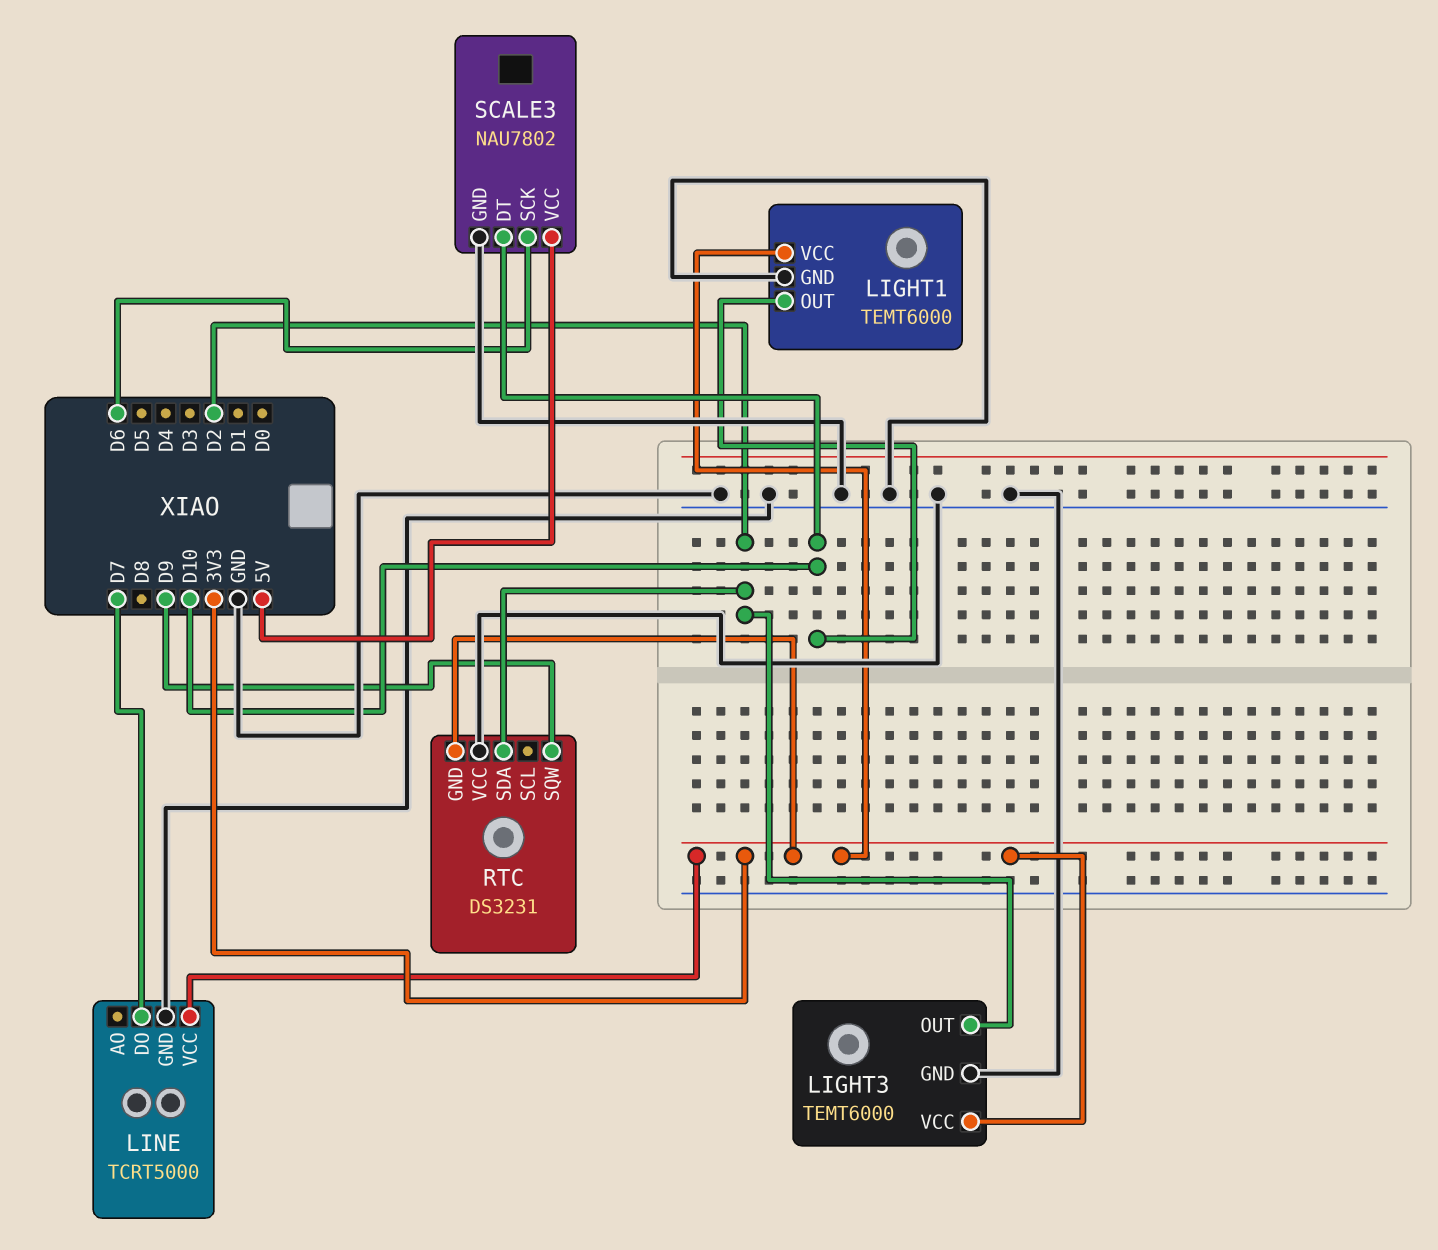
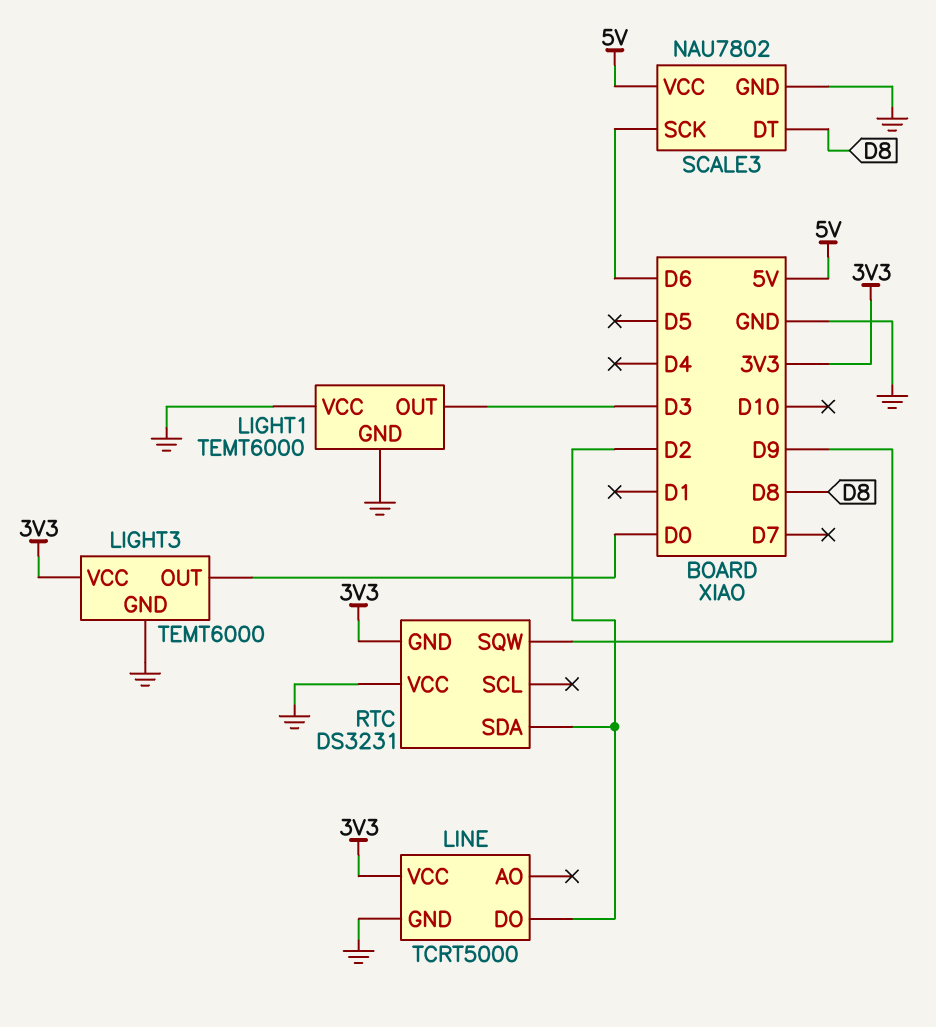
LIGHT1 pin OUT: D10 -> D3
LIGHT1 pin VCC: 3V3 -> GND
LIGHT3 pin OUT: D2 -> D0
LINE pin DO: D7 -> D2
SCALE3 pin DT: D10 -> D8

